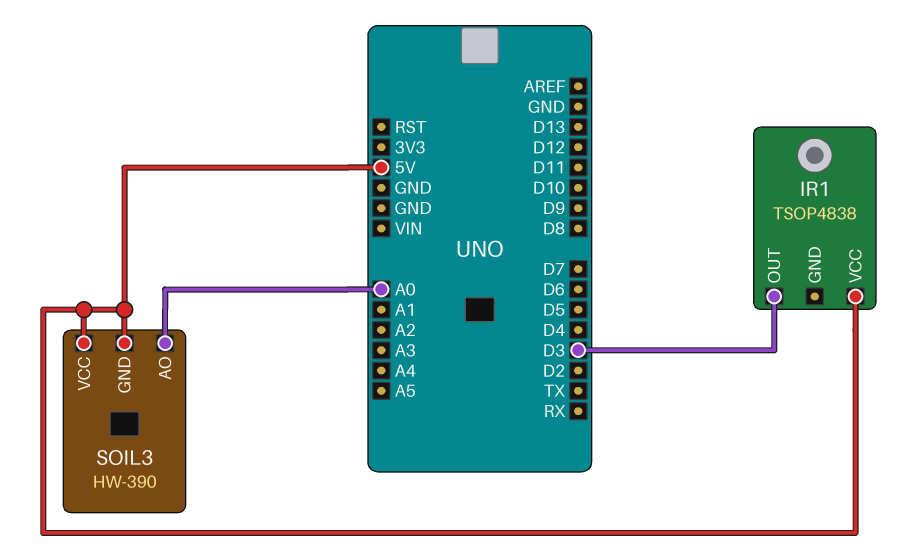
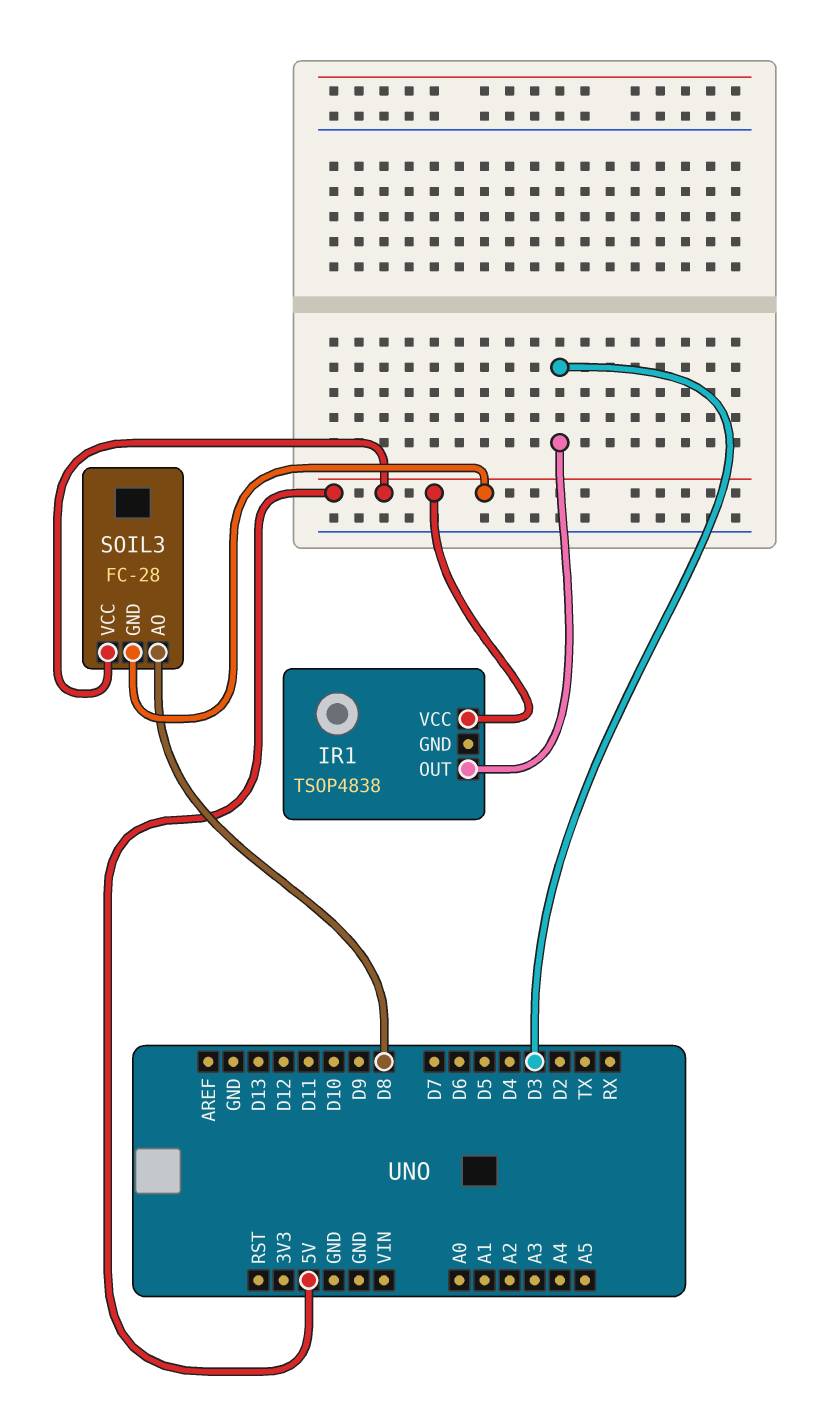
SOIL3: HW-390 -> FC-28
SOIL3 pin AO: A0 -> D8

